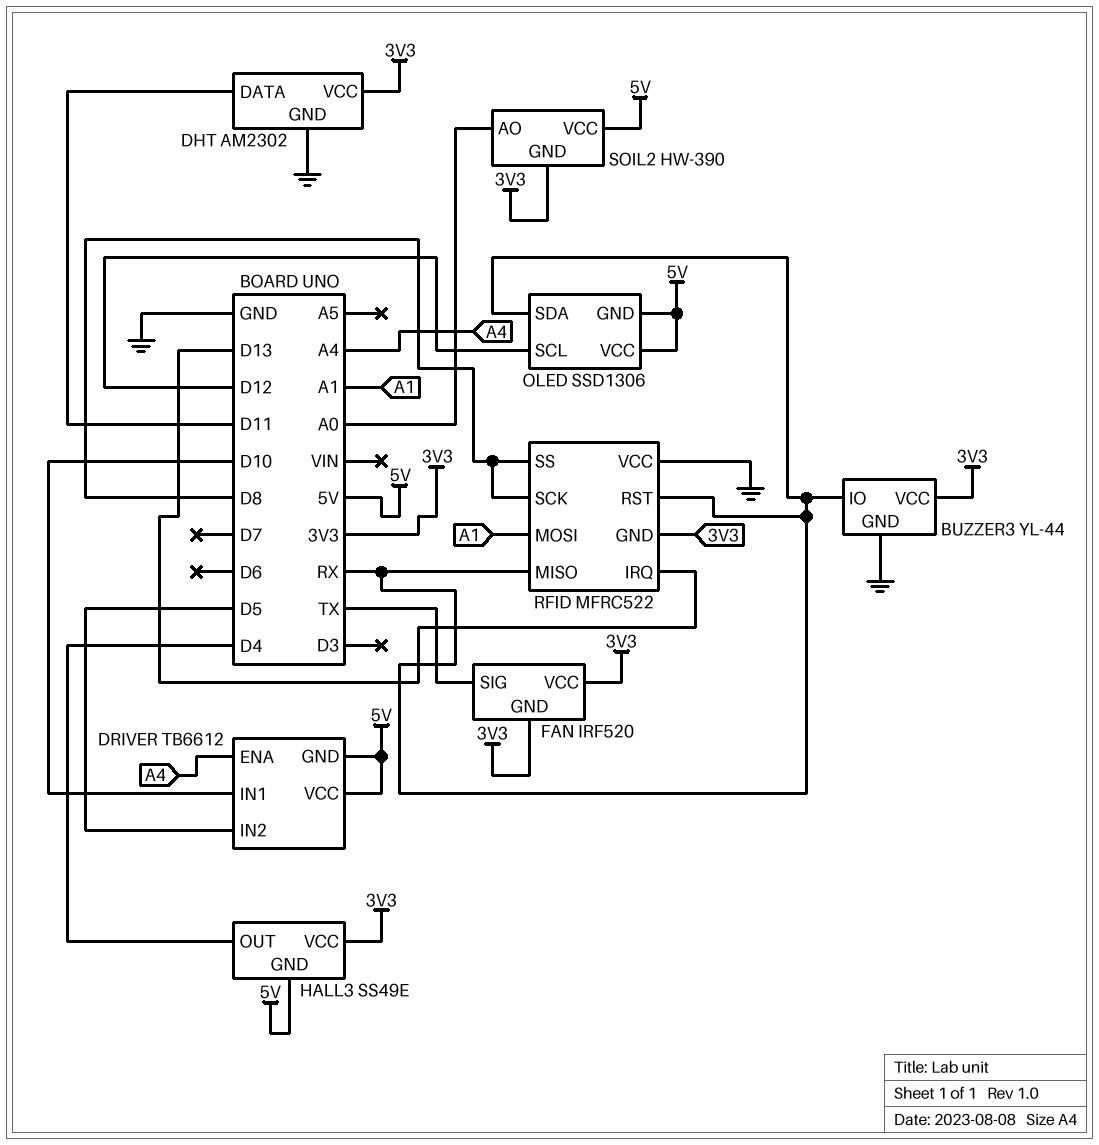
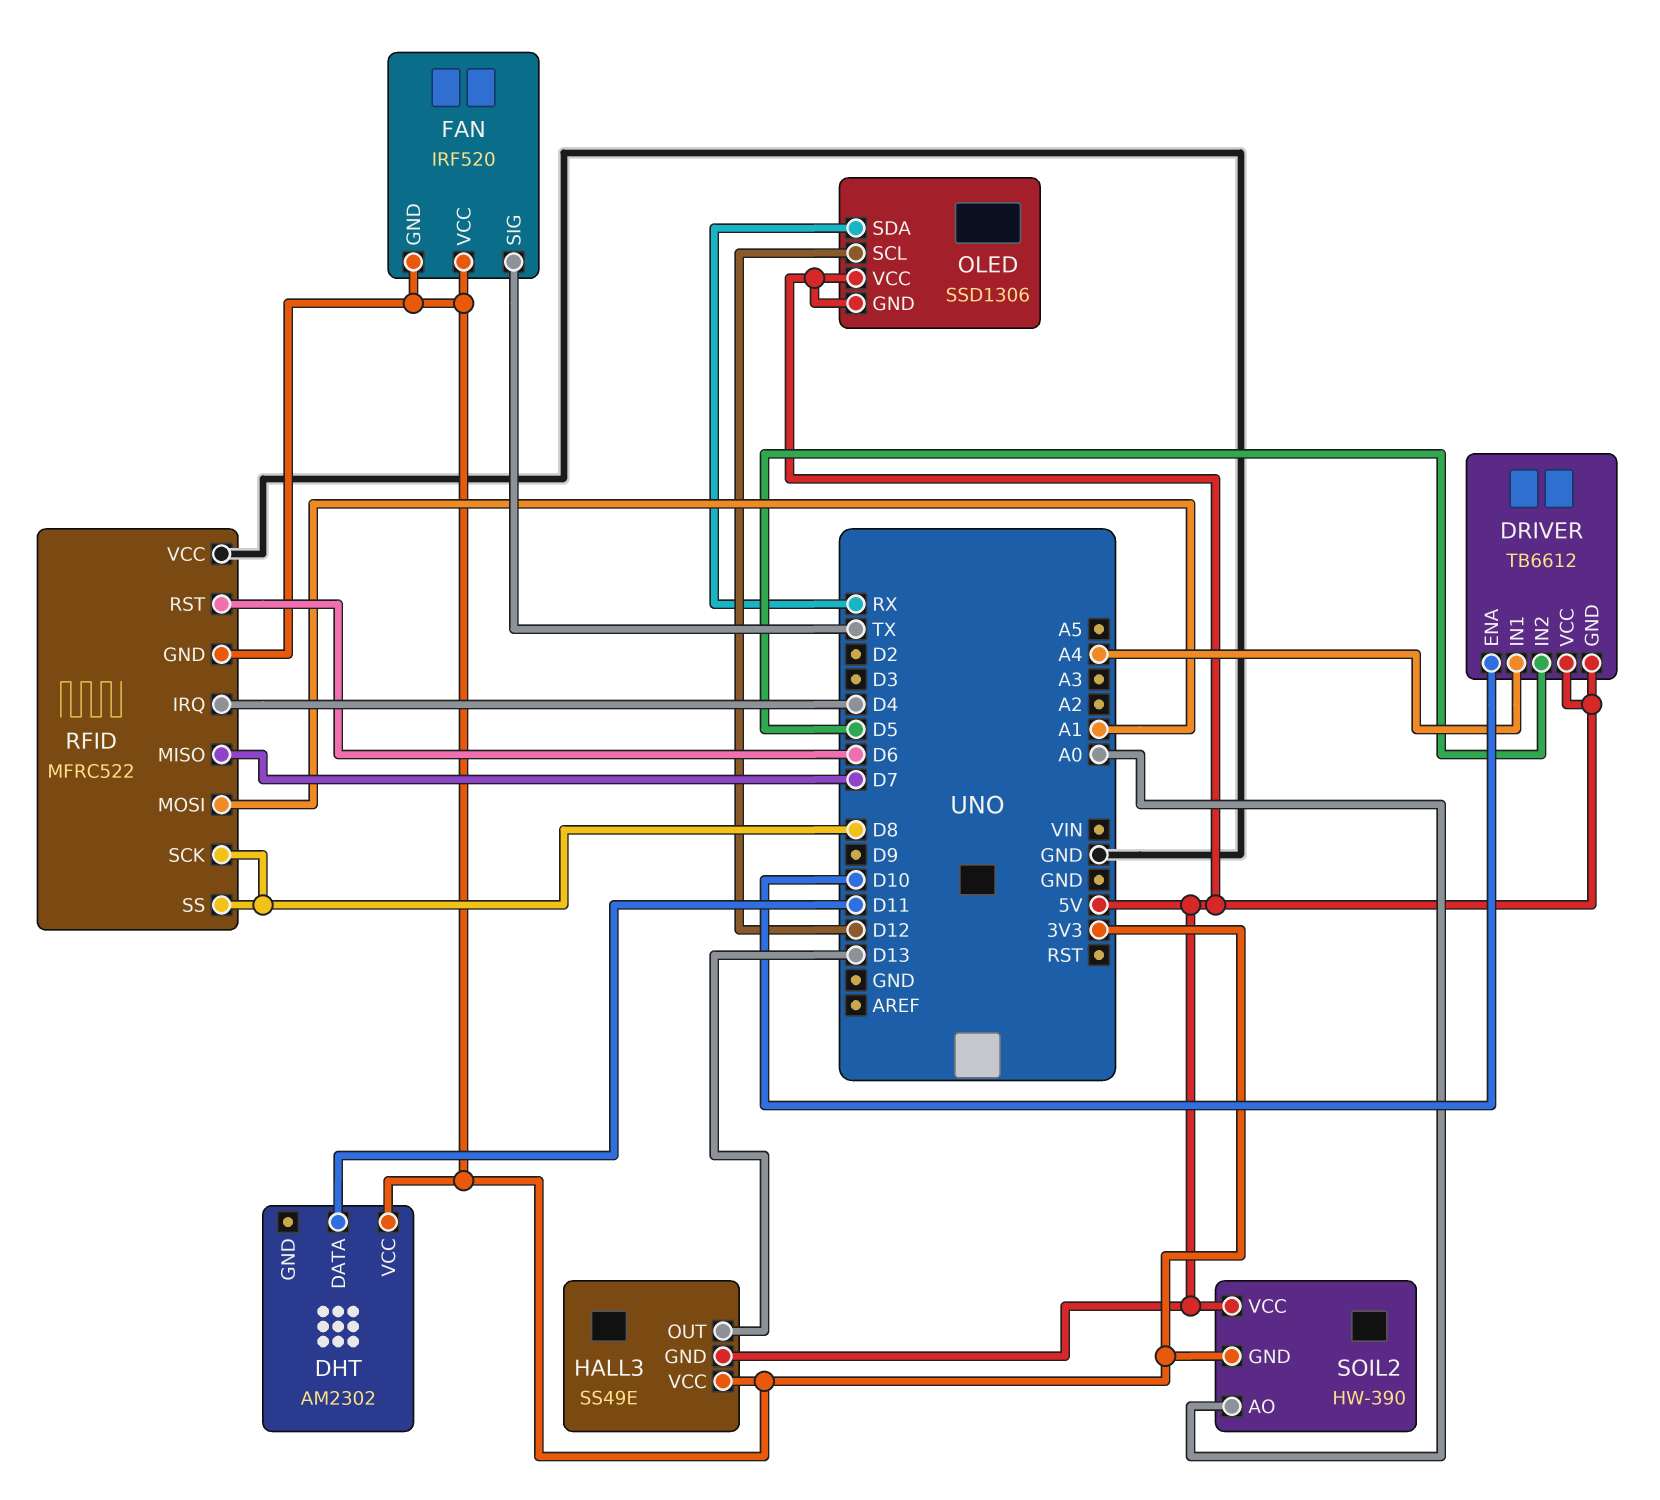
BUZZER3: YL-44 -> none
BUZZER3 pin GND: GND -> none
BUZZER3 pin IO: RX -> none
BUZZER3 pin VCC: 3V3 -> none
DHT pin GND: GND -> none
DRIVER pin ENA: A4 -> D10
DRIVER pin IN1: D10 -> A4
HALL3 pin OUT: D4 -> D13
RFID pin IRQ: D13 -> D4
RFID pin MISO: RX -> D7
RFID pin RST: RX -> D6

